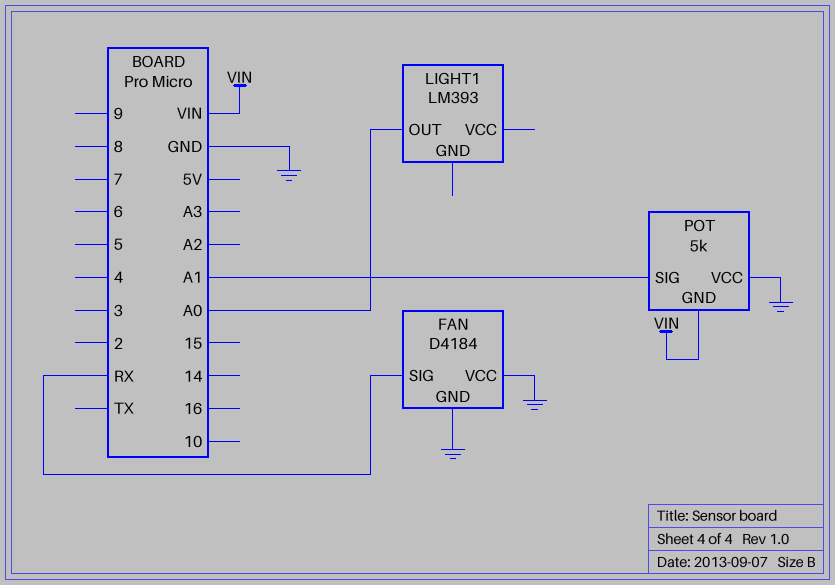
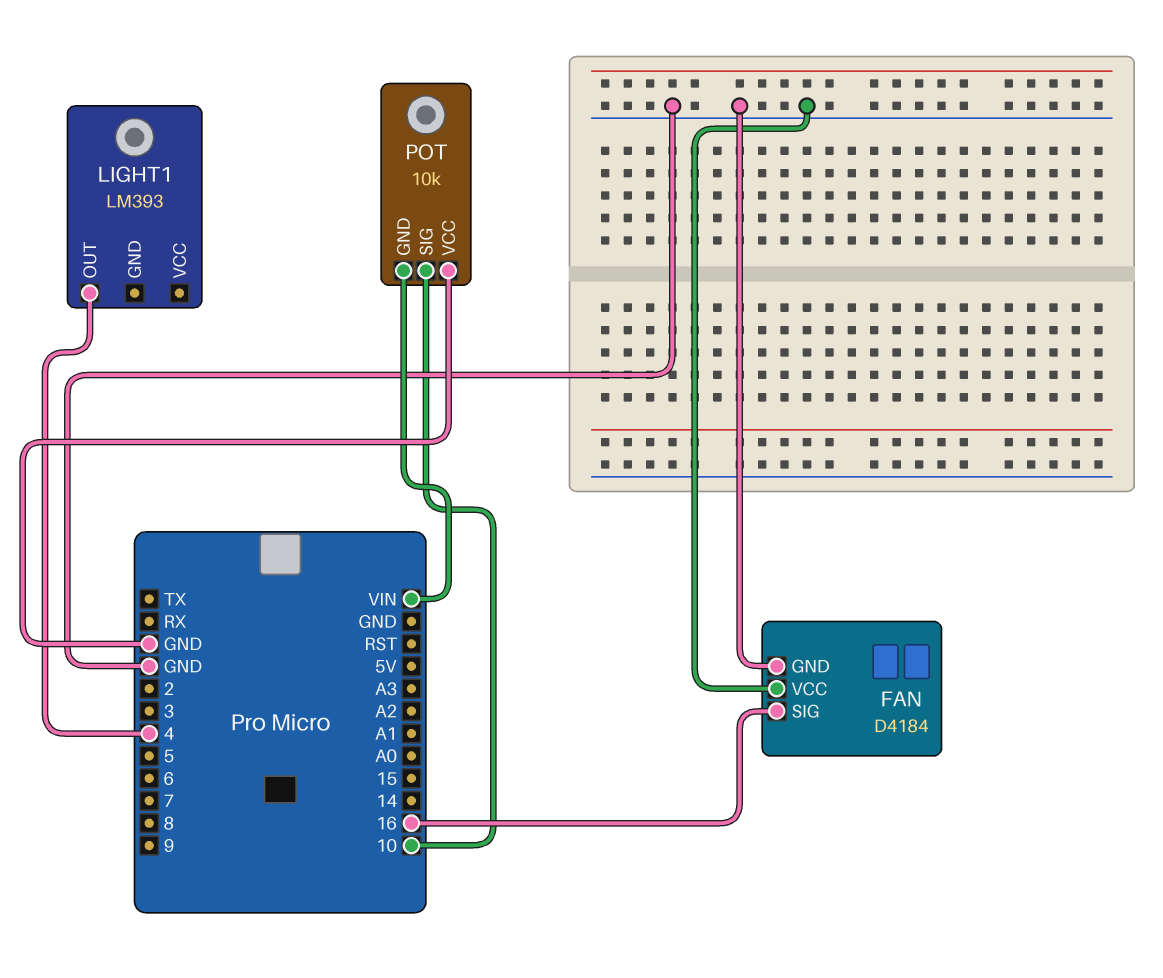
FAN pin SIG: RX -> 16
LIGHT1 pin OUT: A0 -> 4
POT: 5k -> 10k
POT pin SIG: A1 -> 10

